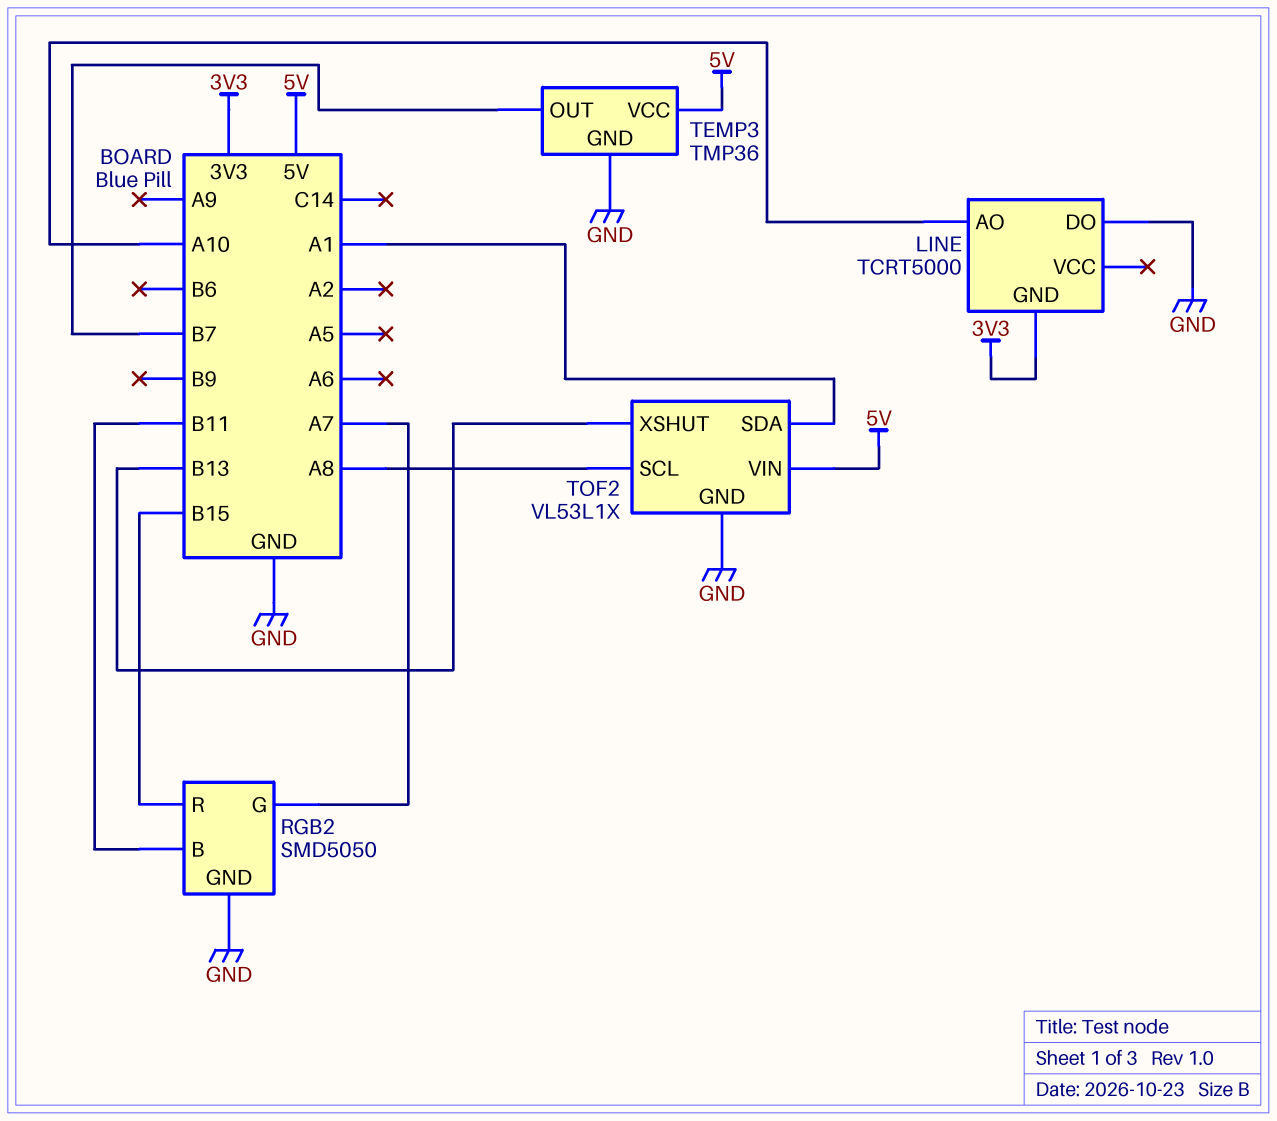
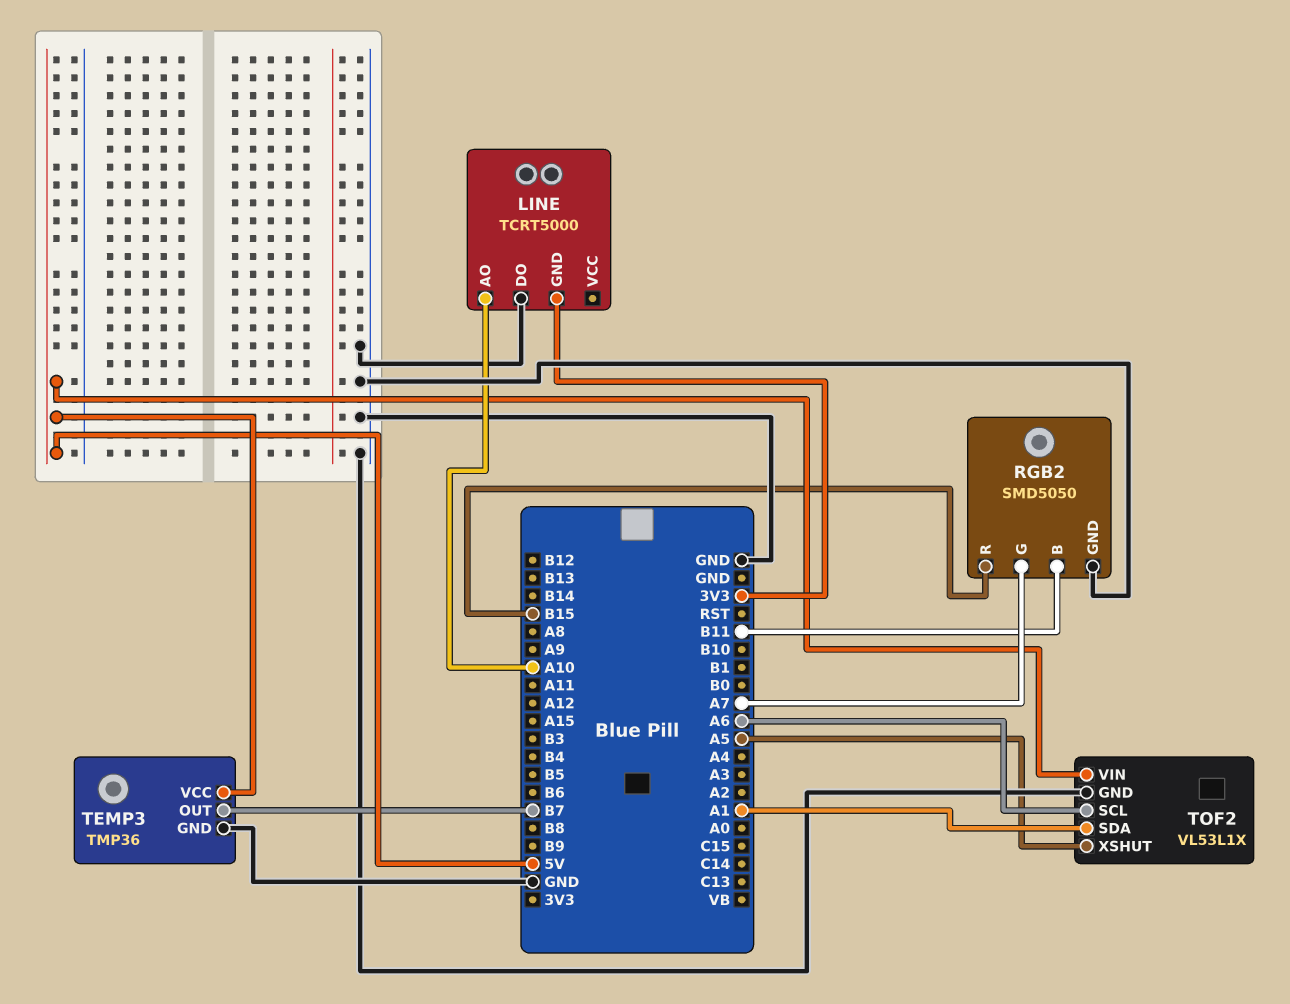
TOF2 pin SCL: A8 -> A6
TOF2 pin XSHUT: B13 -> A5

